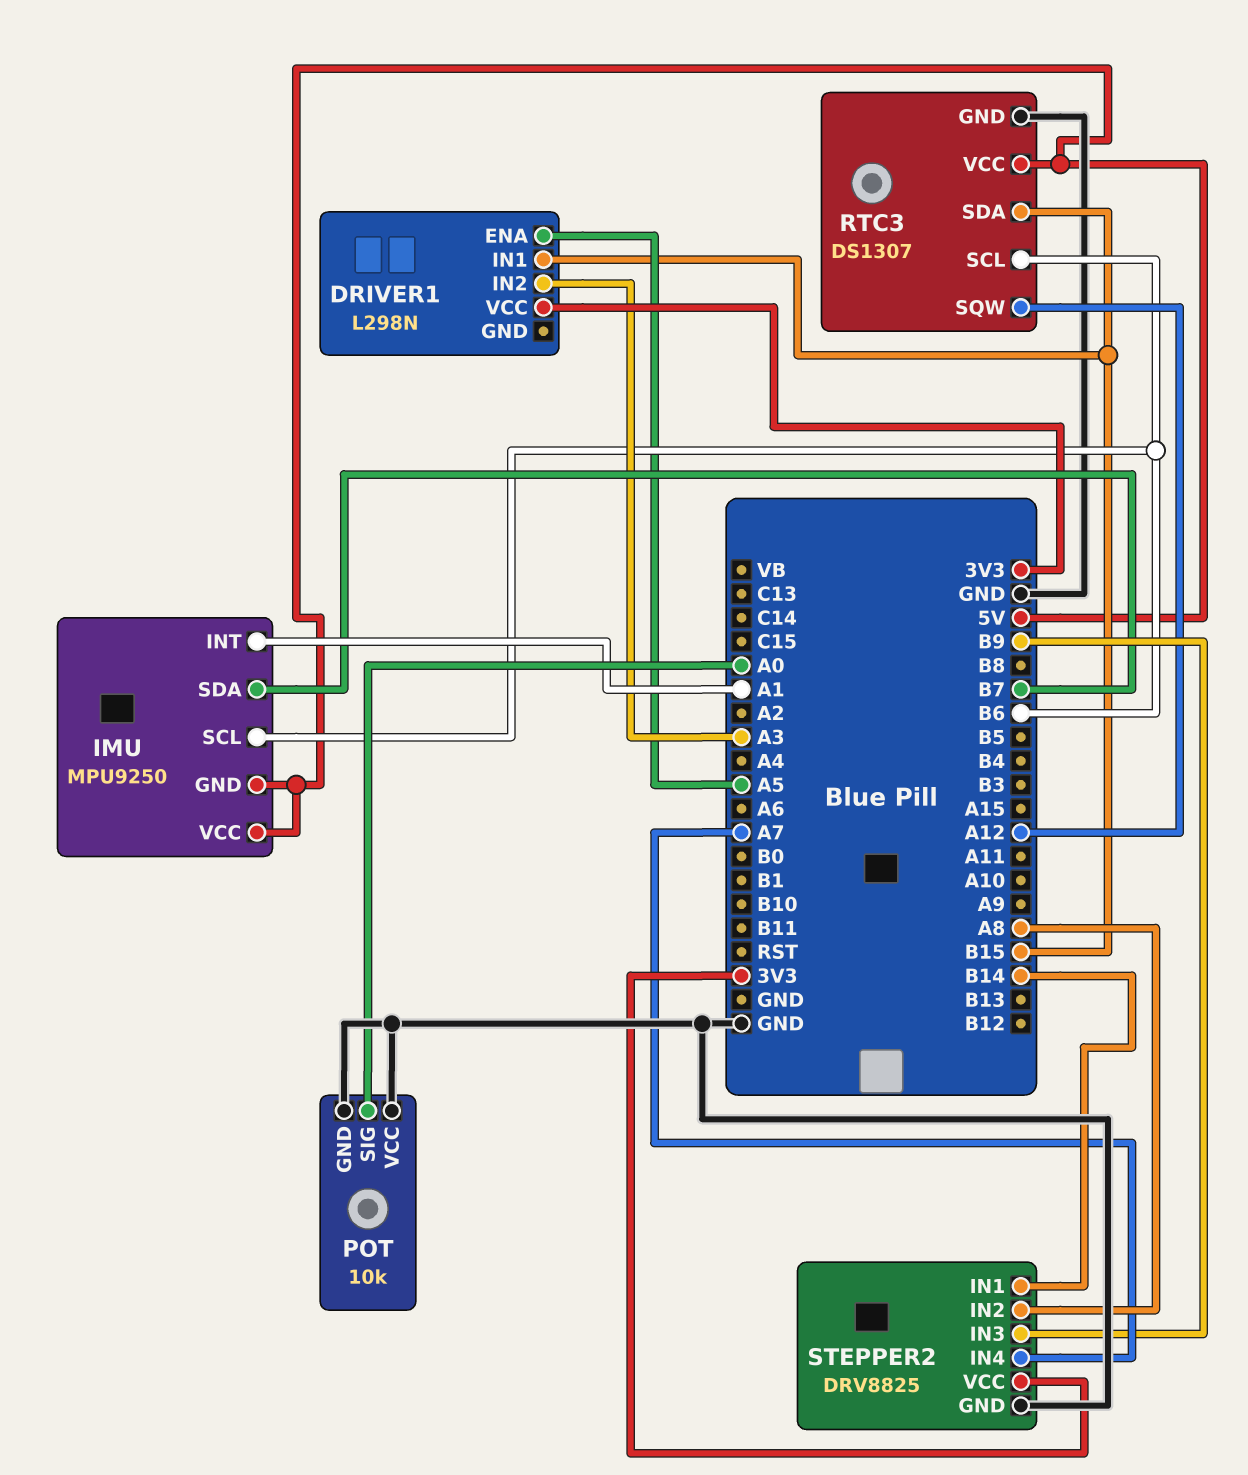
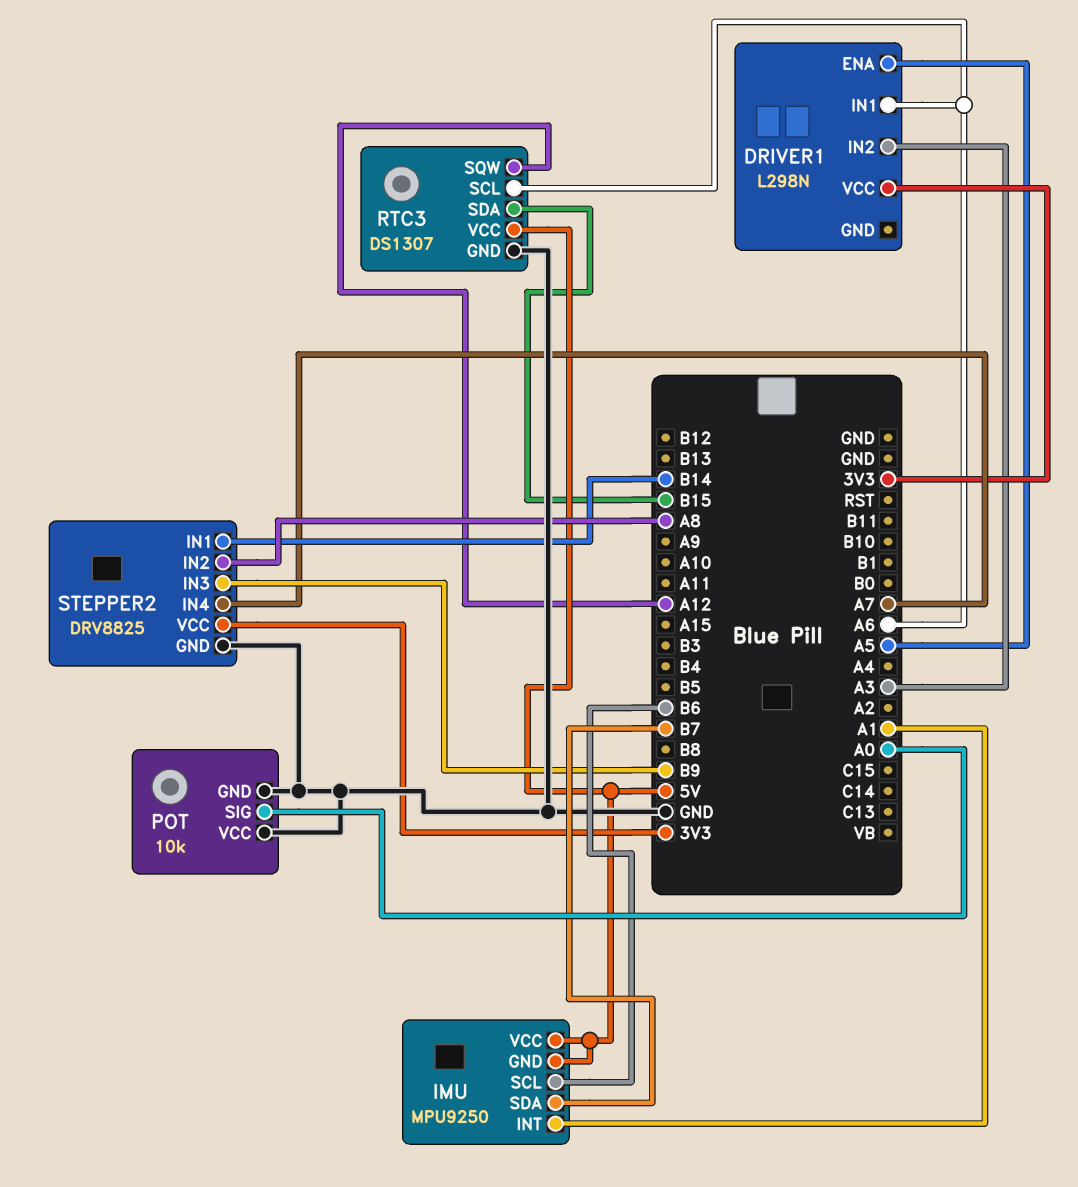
DRIVER1 pin IN1: B15 -> A6
RTC3 pin SCL: B6 -> A6

